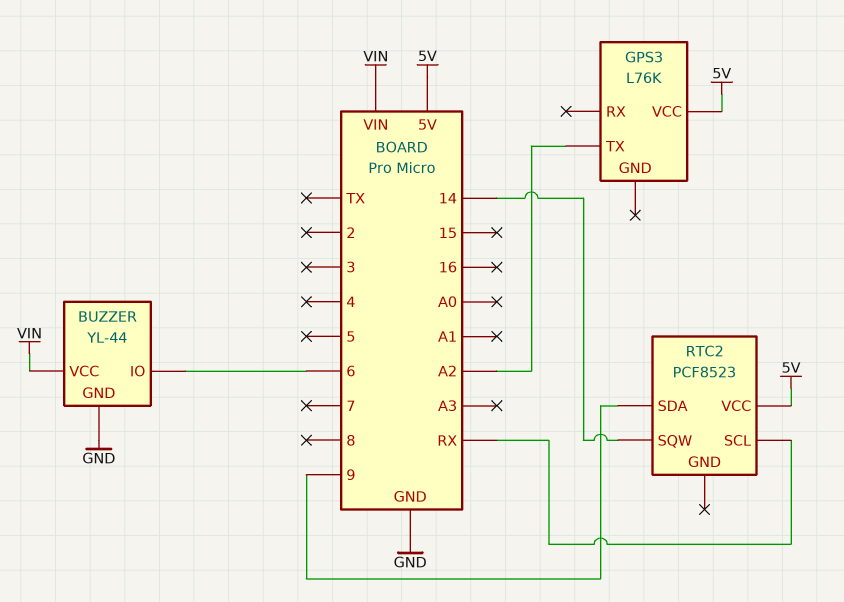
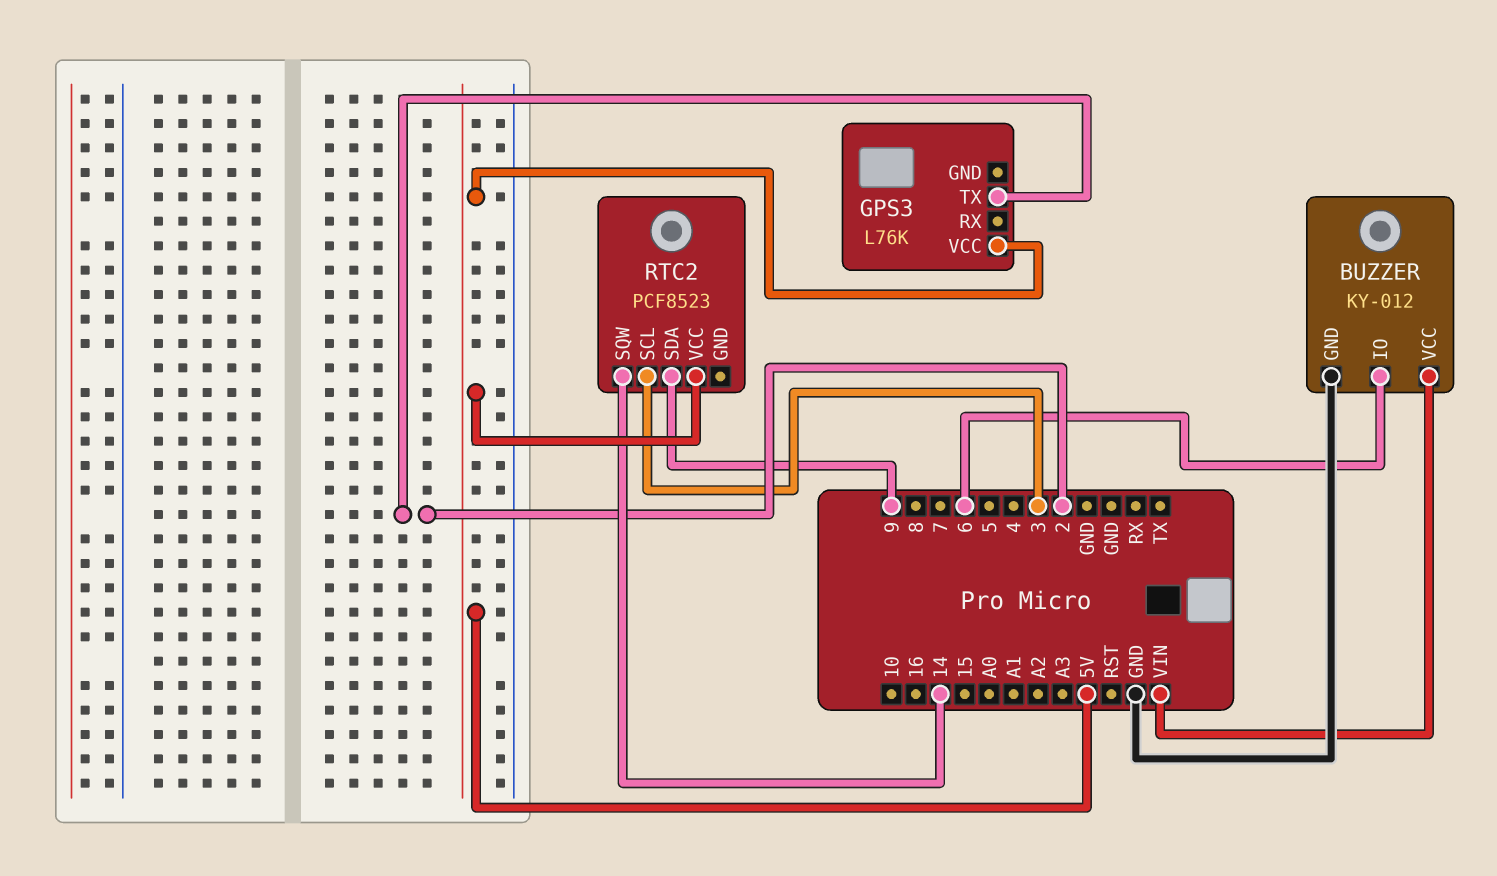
BUZZER: YL-44 -> KY-012
GPS3 pin TX: A2 -> 2
RTC2 pin SCL: RX -> 3

